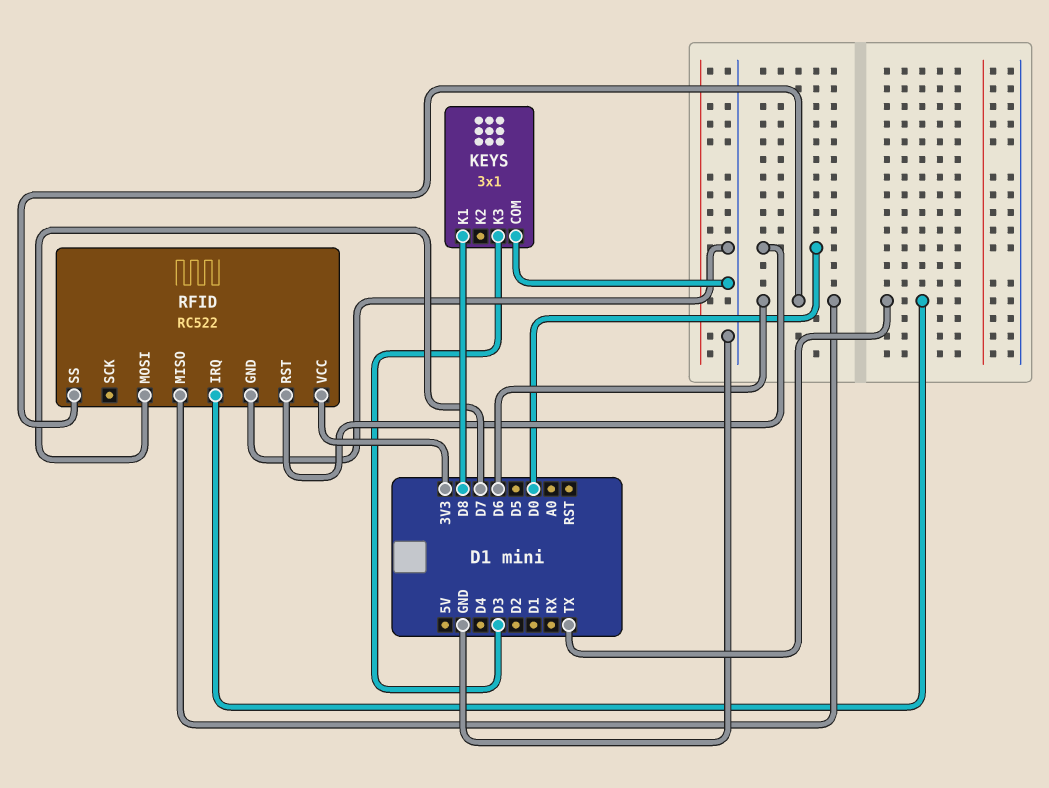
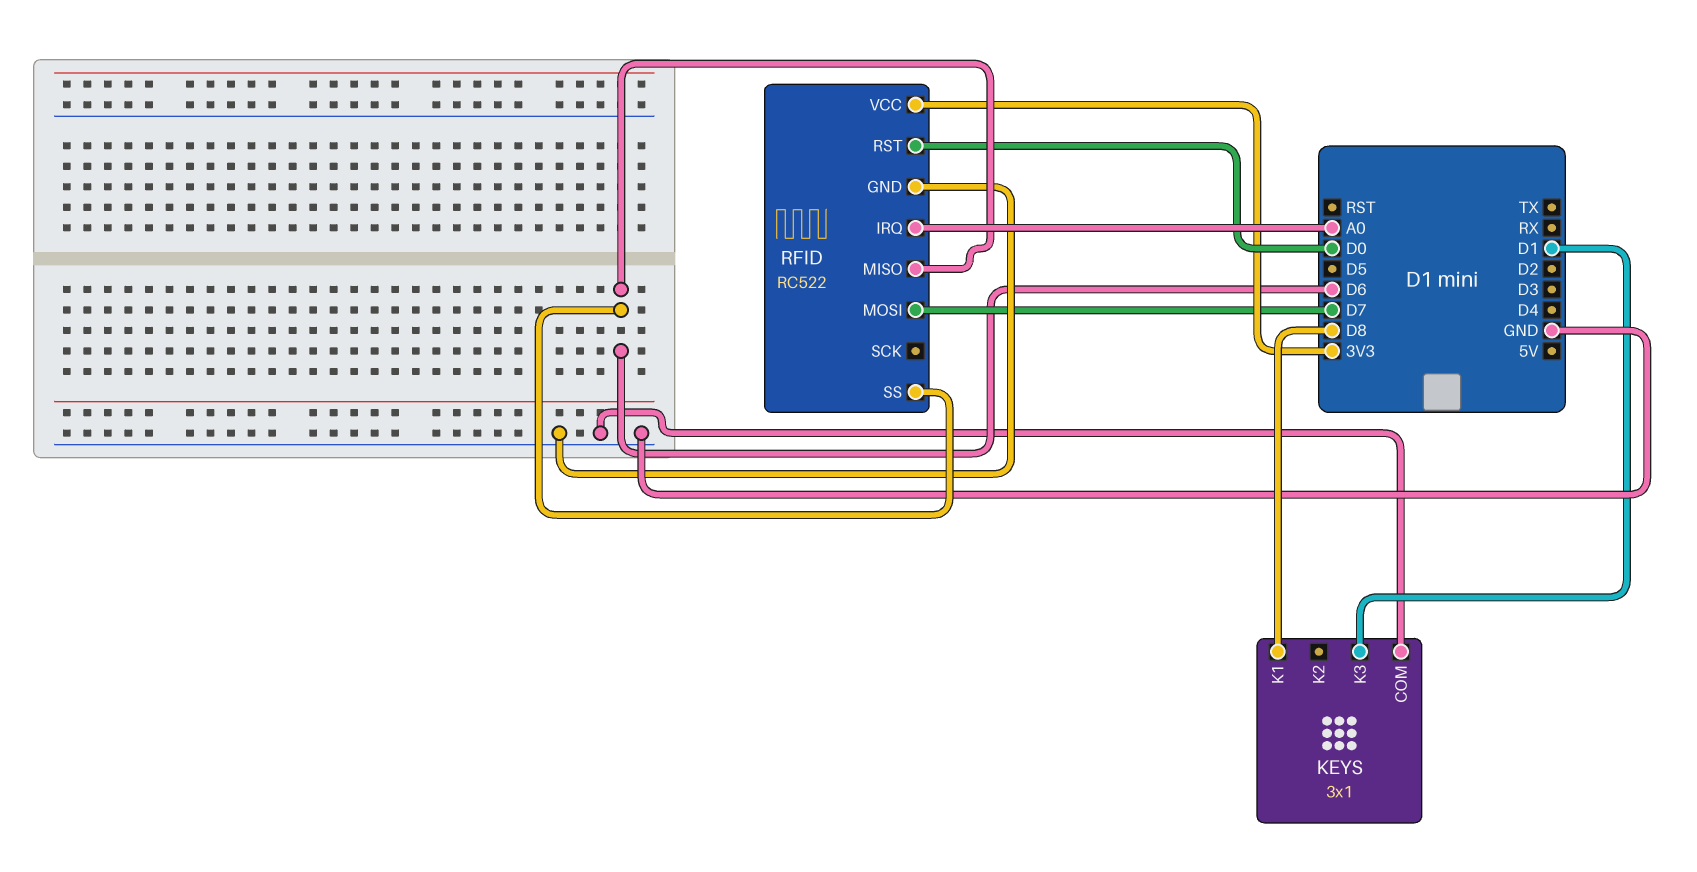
KEYS pin K3: D3 -> D1
RFID pin IRQ: TX -> A0

